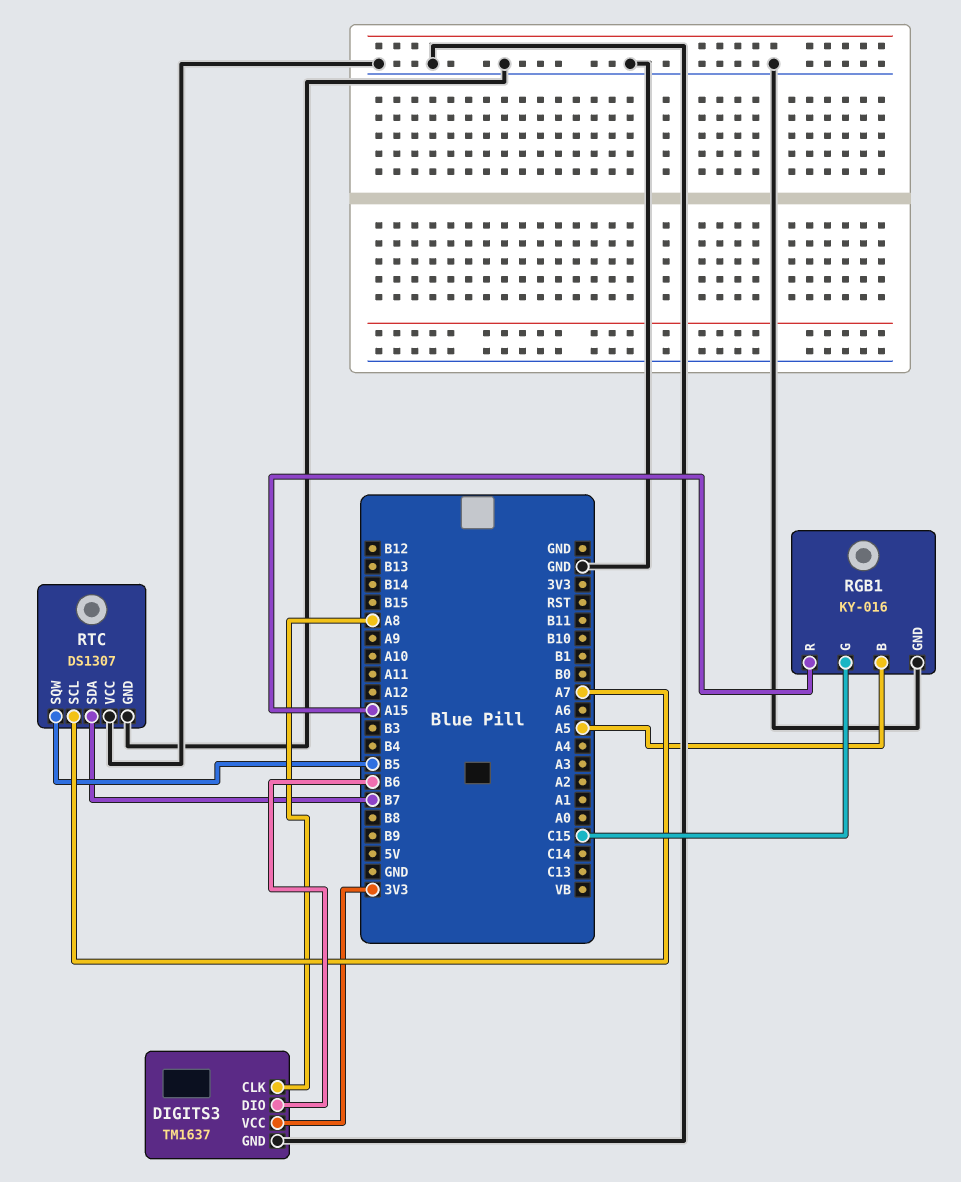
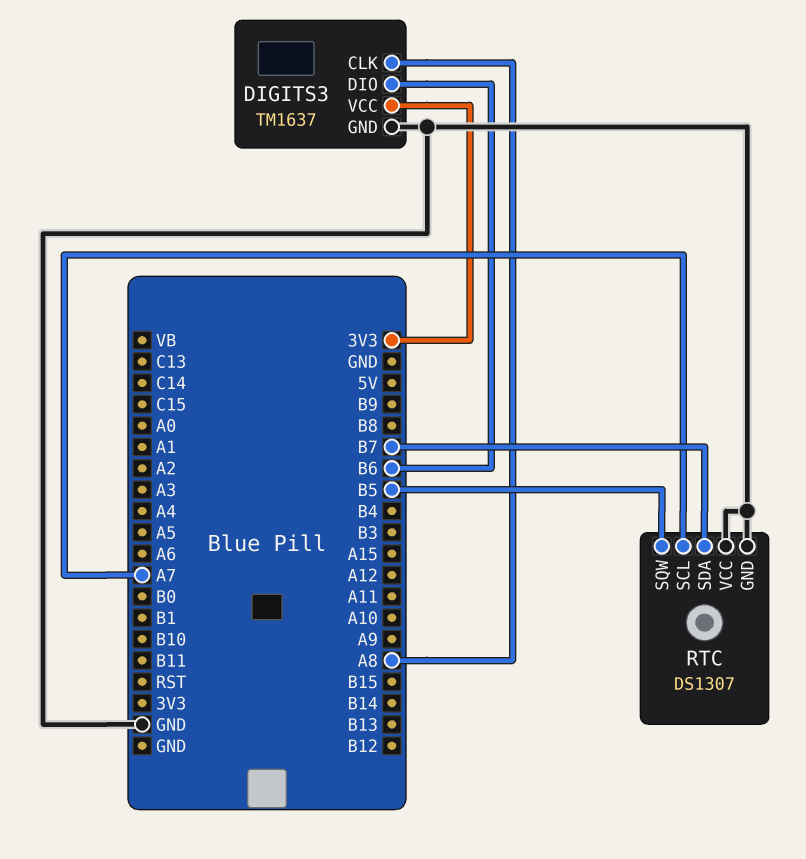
RGB1: KY-016 -> none
RGB1 pin B: A5 -> none
RGB1 pin G: C15 -> none
RGB1 pin GND: GND -> none
RGB1 pin R: A15 -> none

